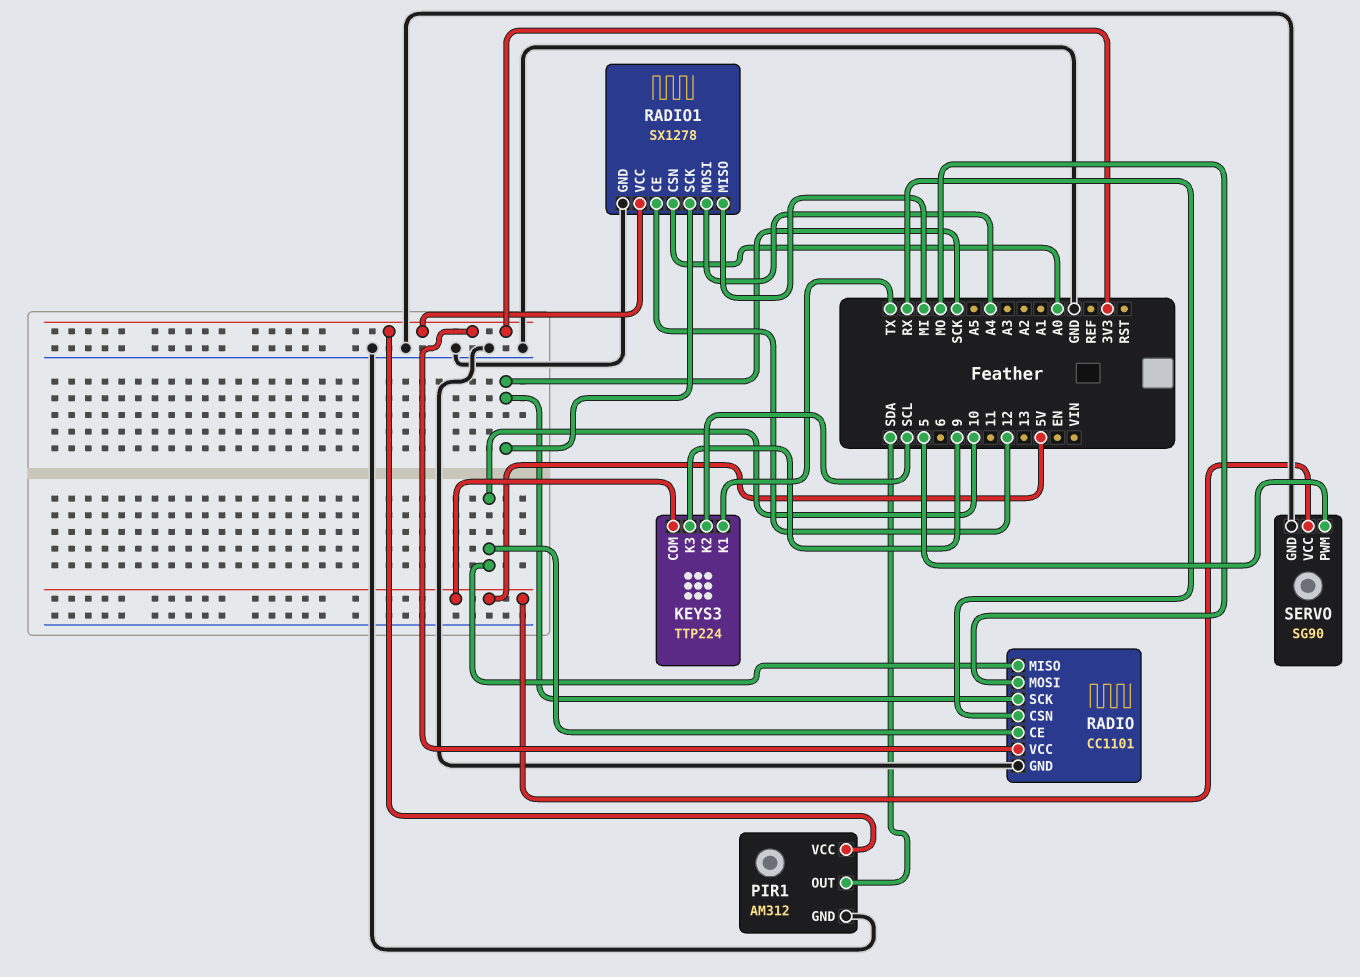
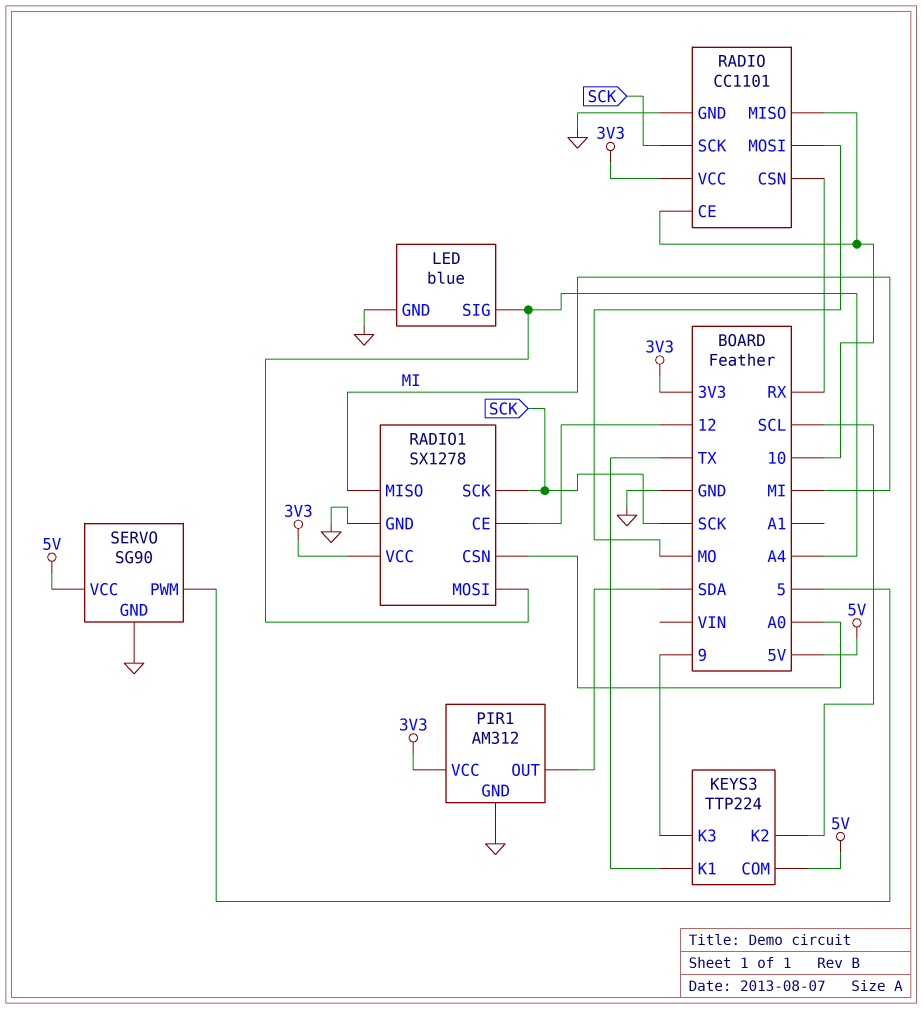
LED: none -> blue
LED pin GND: none -> GND
LED pin SIG: none -> A4

